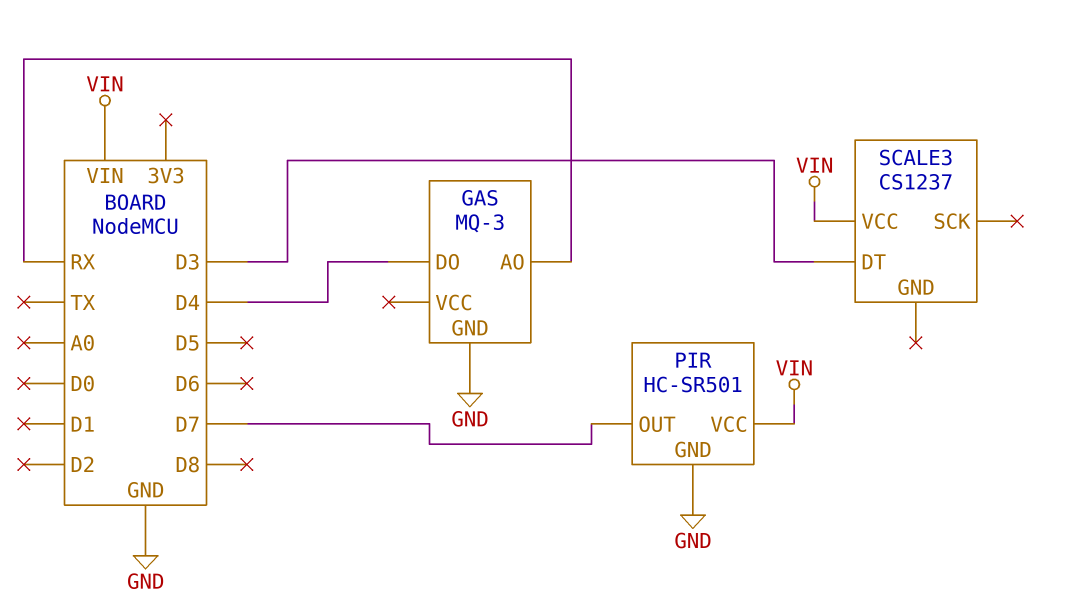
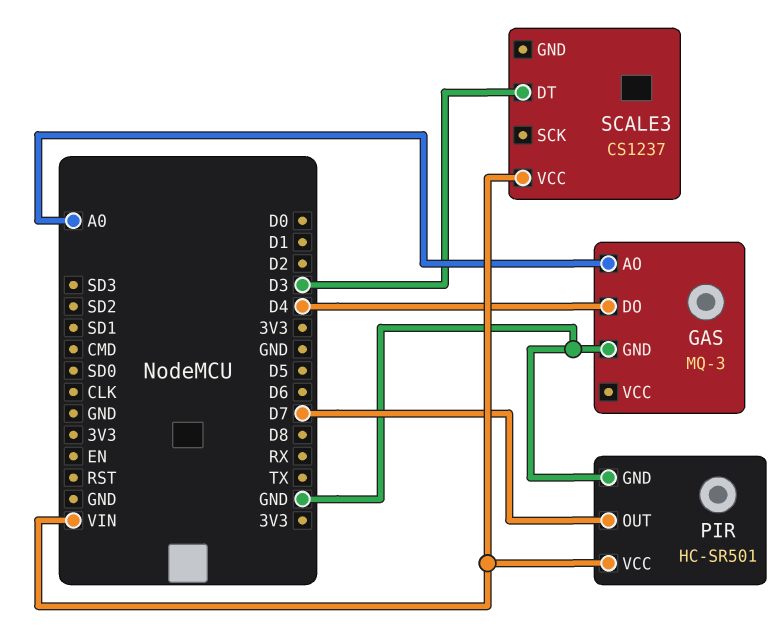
GAS pin AO: RX -> A0

